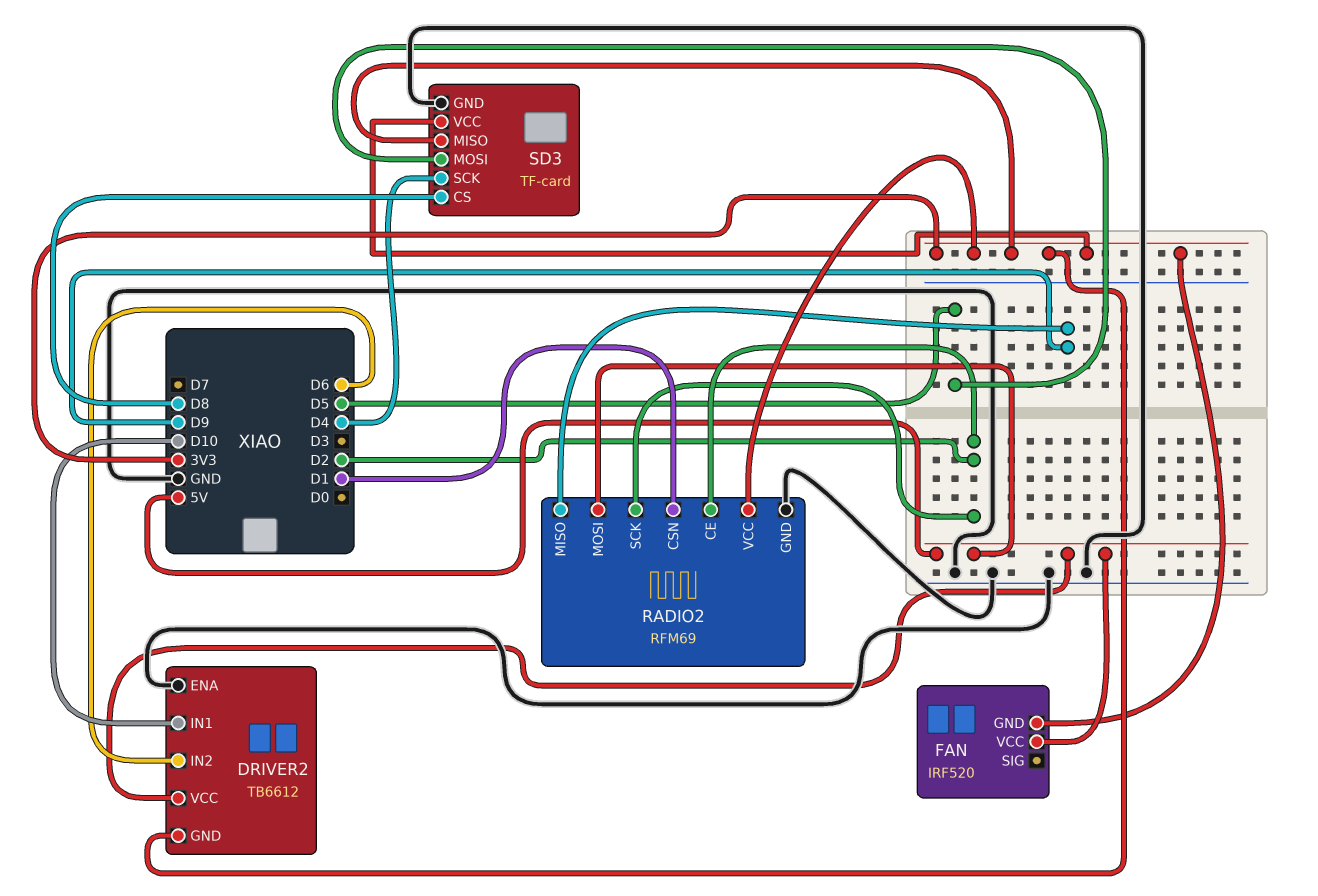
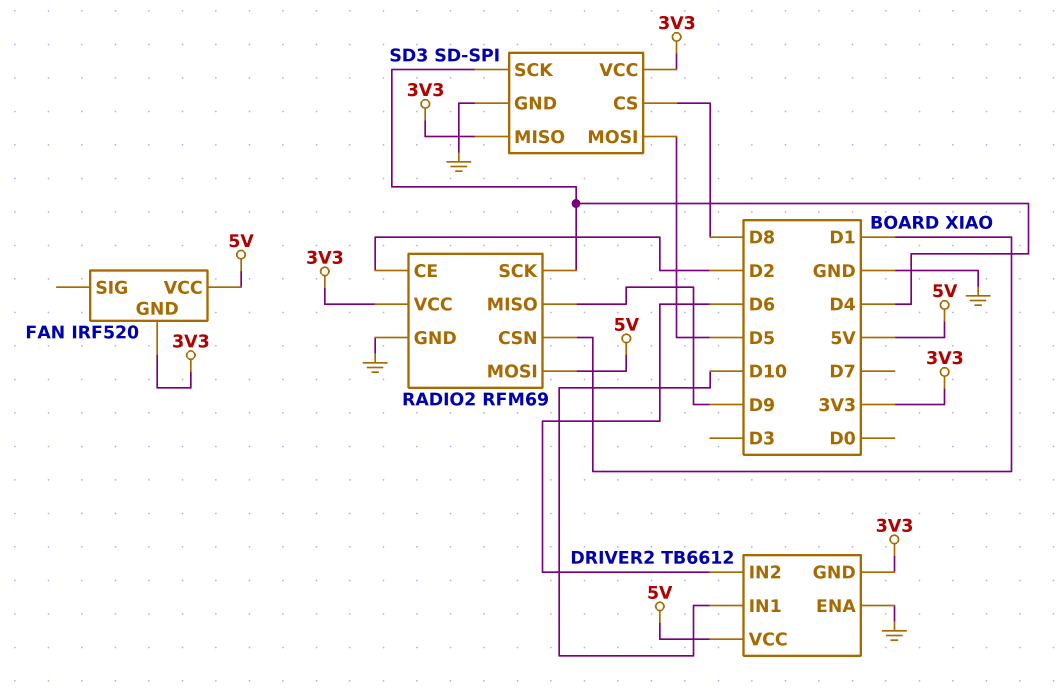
RADIO2 pin SCK: D2 -> D4
SD3: TF-card -> SD-SPI

